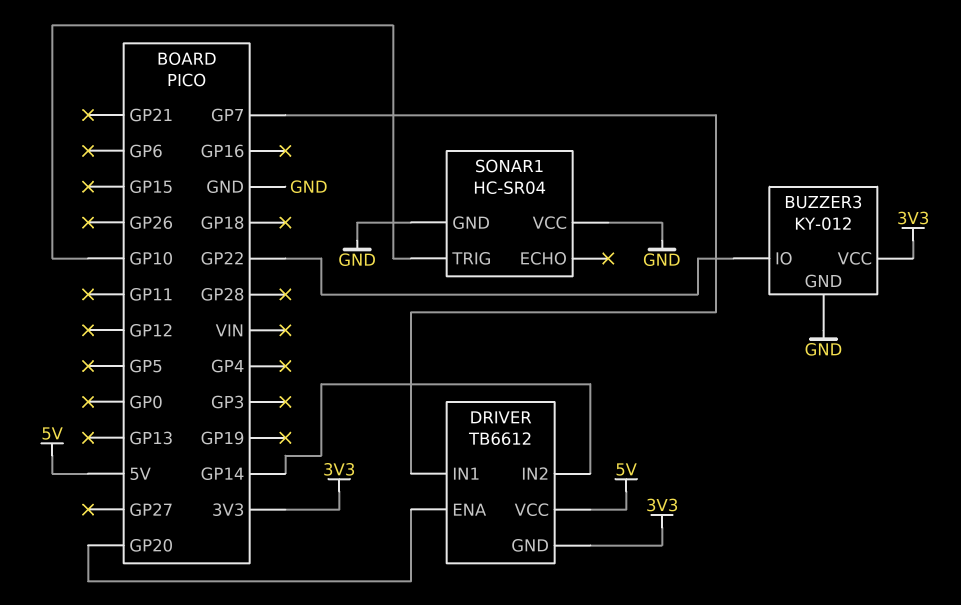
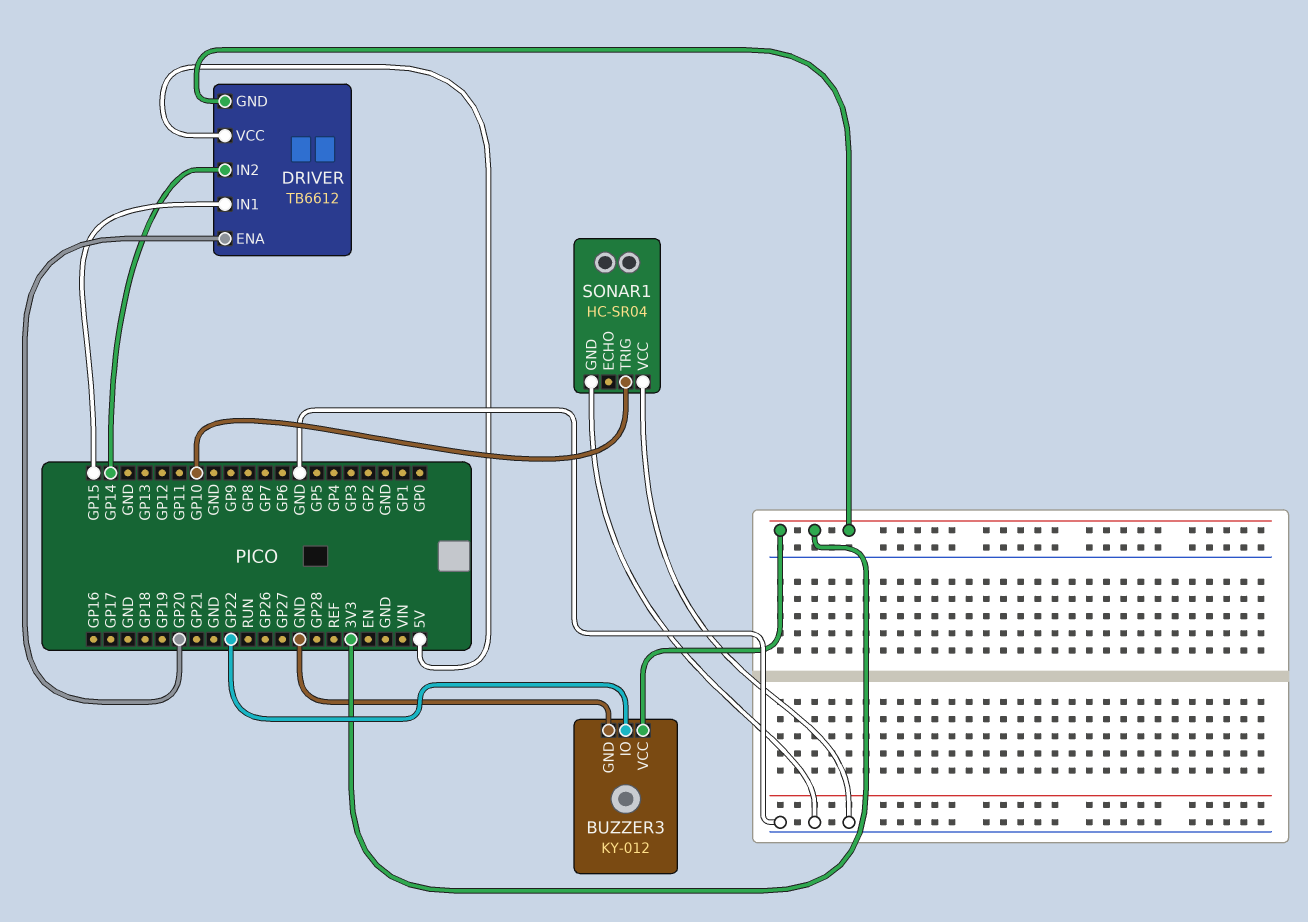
DRIVER pin IN1: GP7 -> GP15

